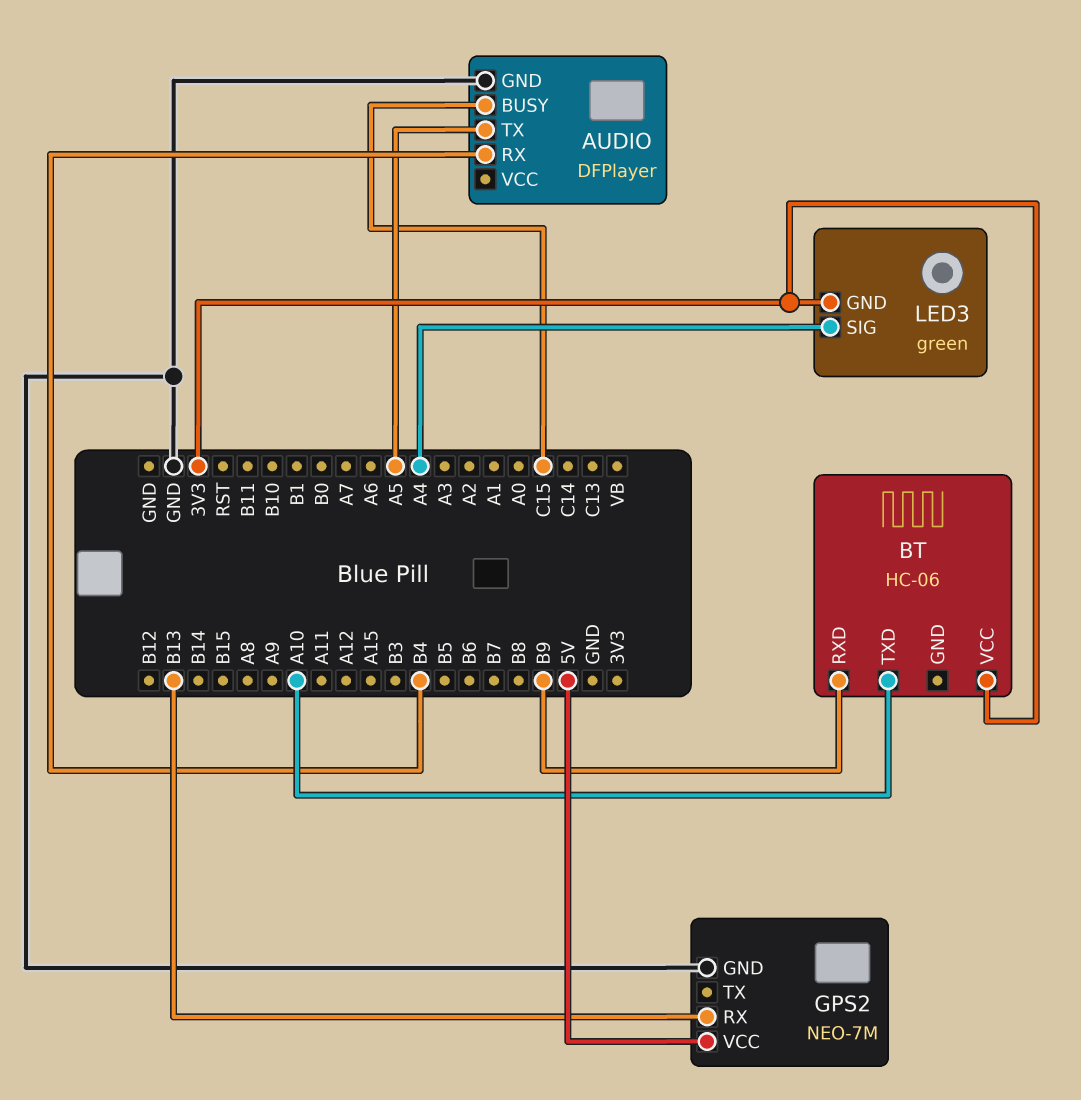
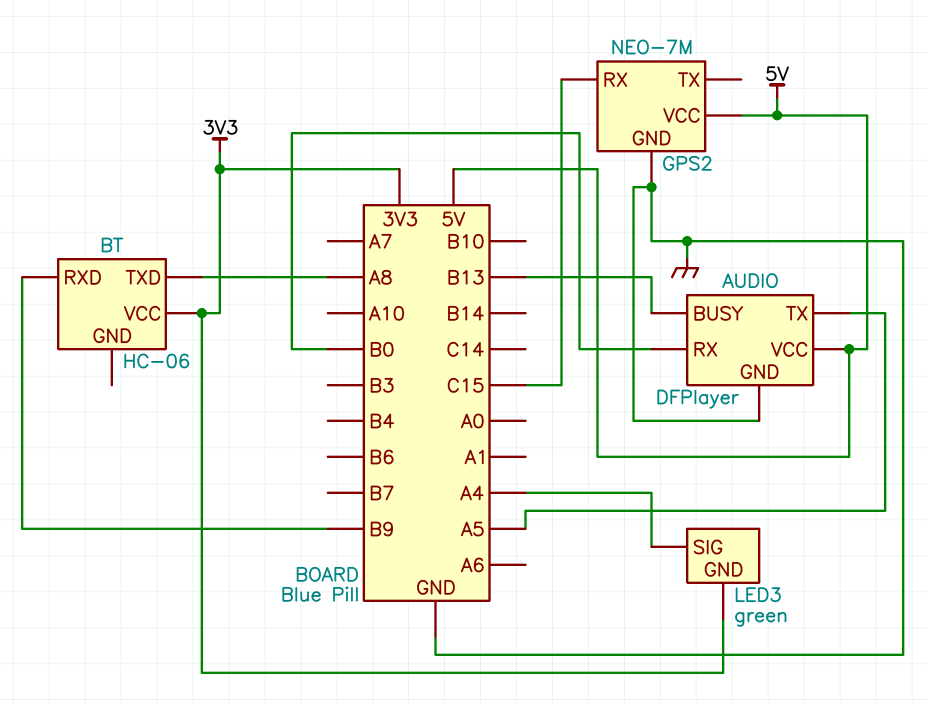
AUDIO pin BUSY: C15 -> B13
AUDIO pin RX: B4 -> B0
AUDIO pin VCC: none -> 5V
BT pin TXD: A10 -> A8
GPS2 pin RX: B13 -> C15

